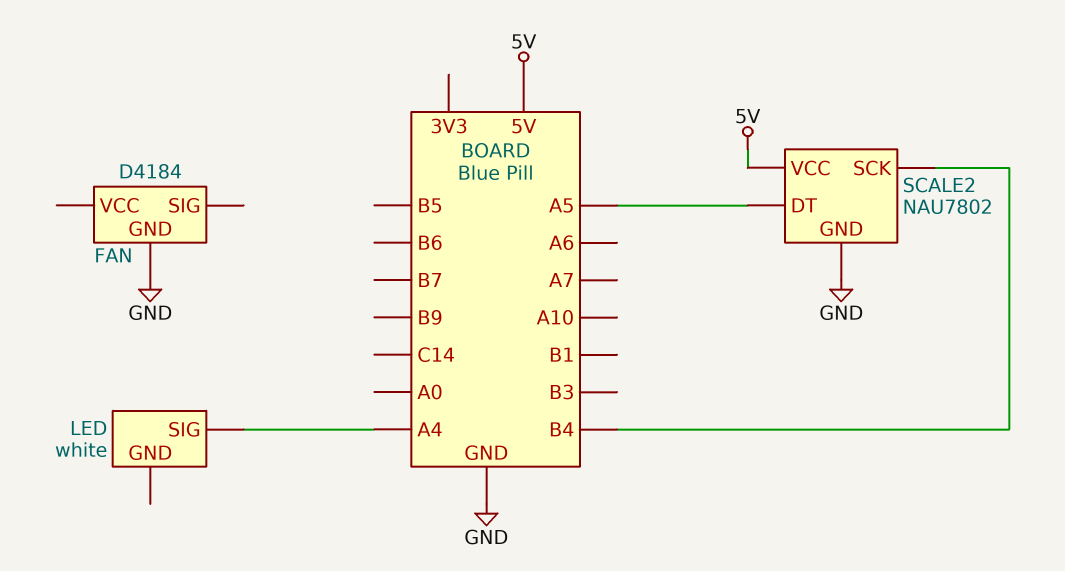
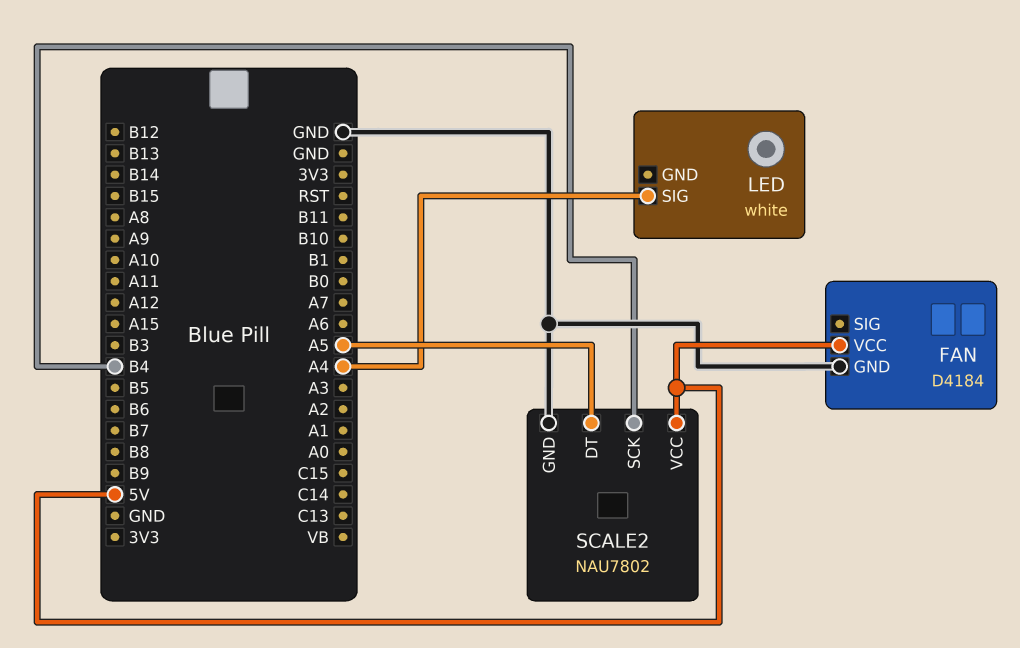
FAN pin VCC: none -> 5V

